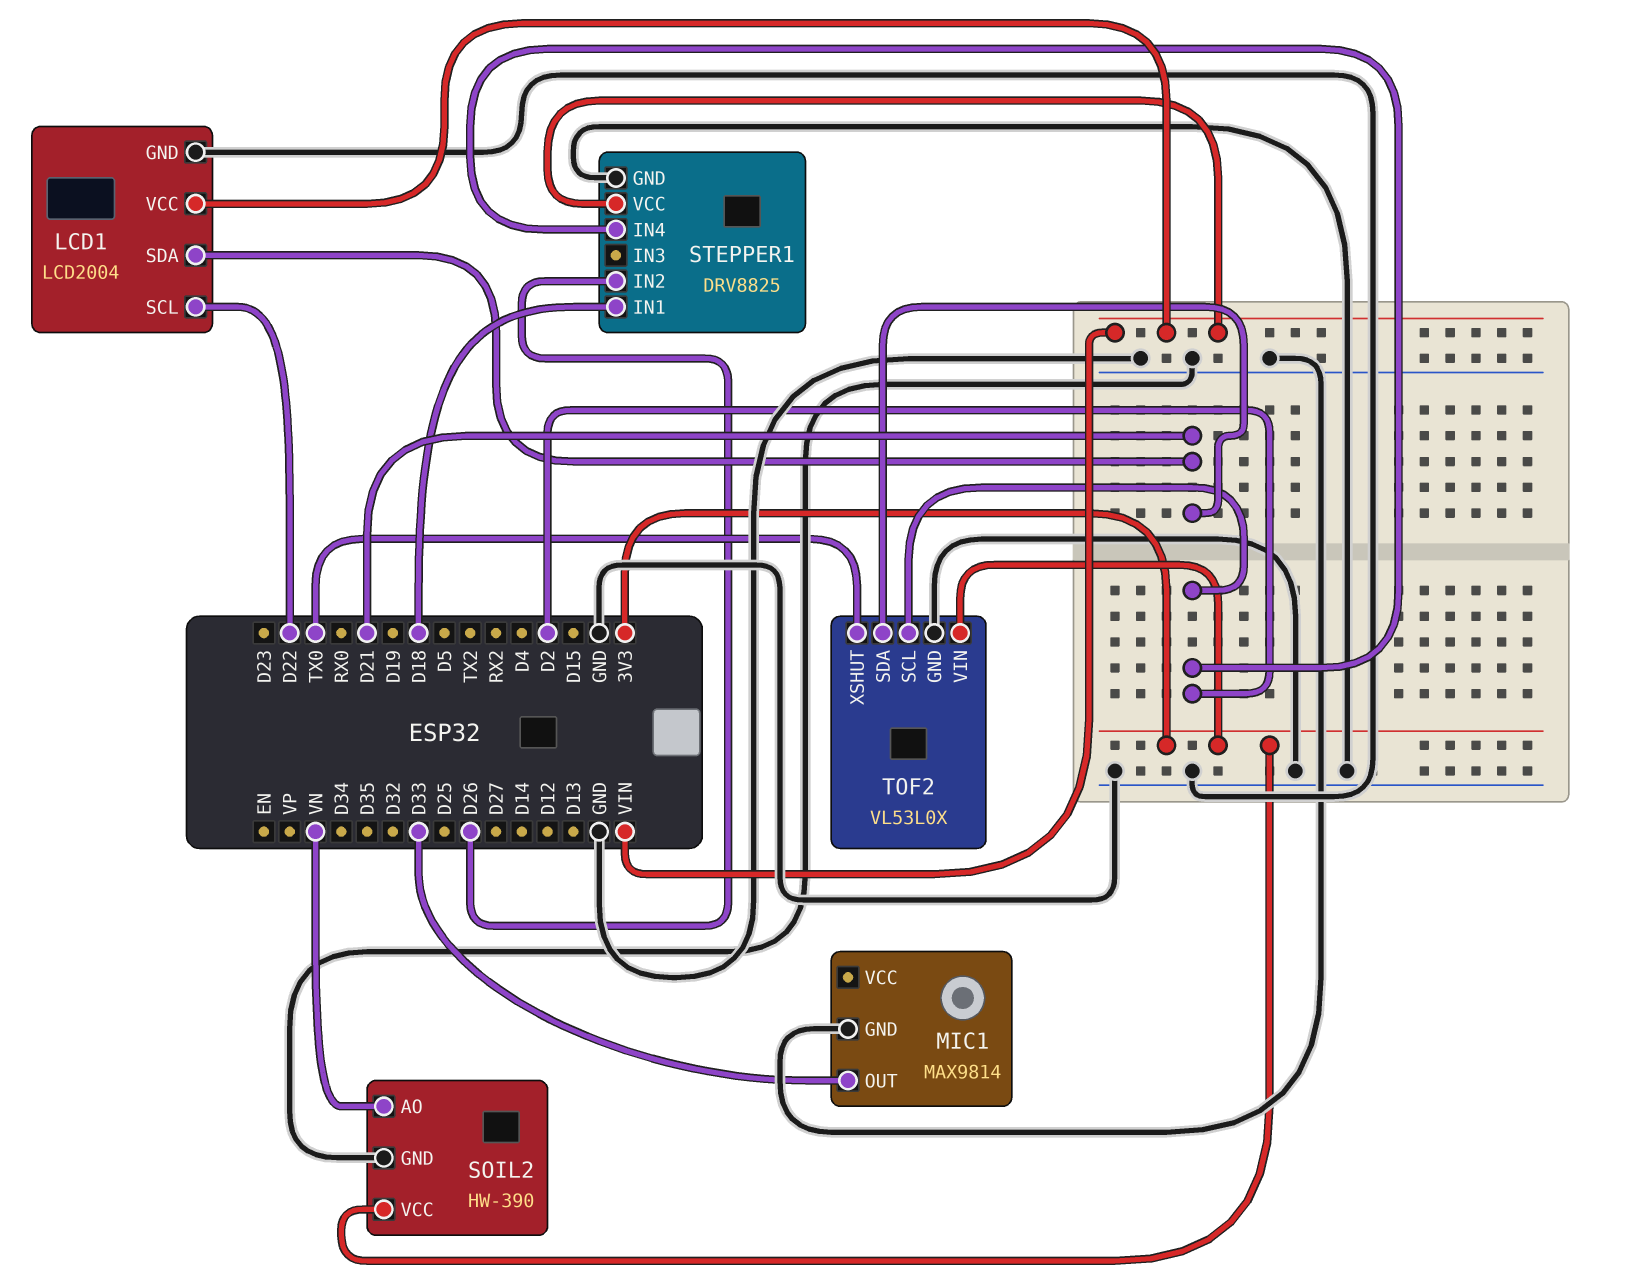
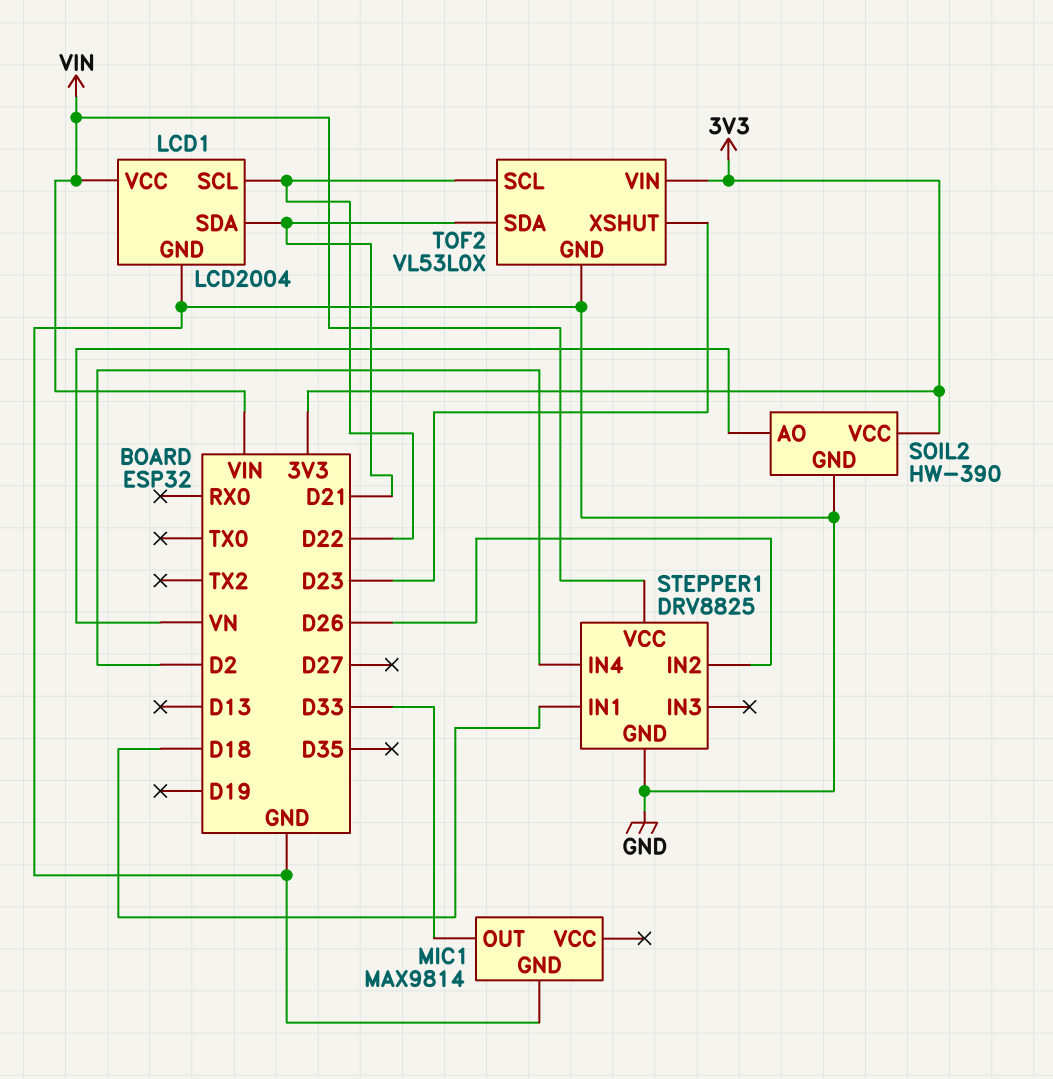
TOF2 pin SCL: D2 -> D22
TOF2 pin XSHUT: TX0 -> D23

